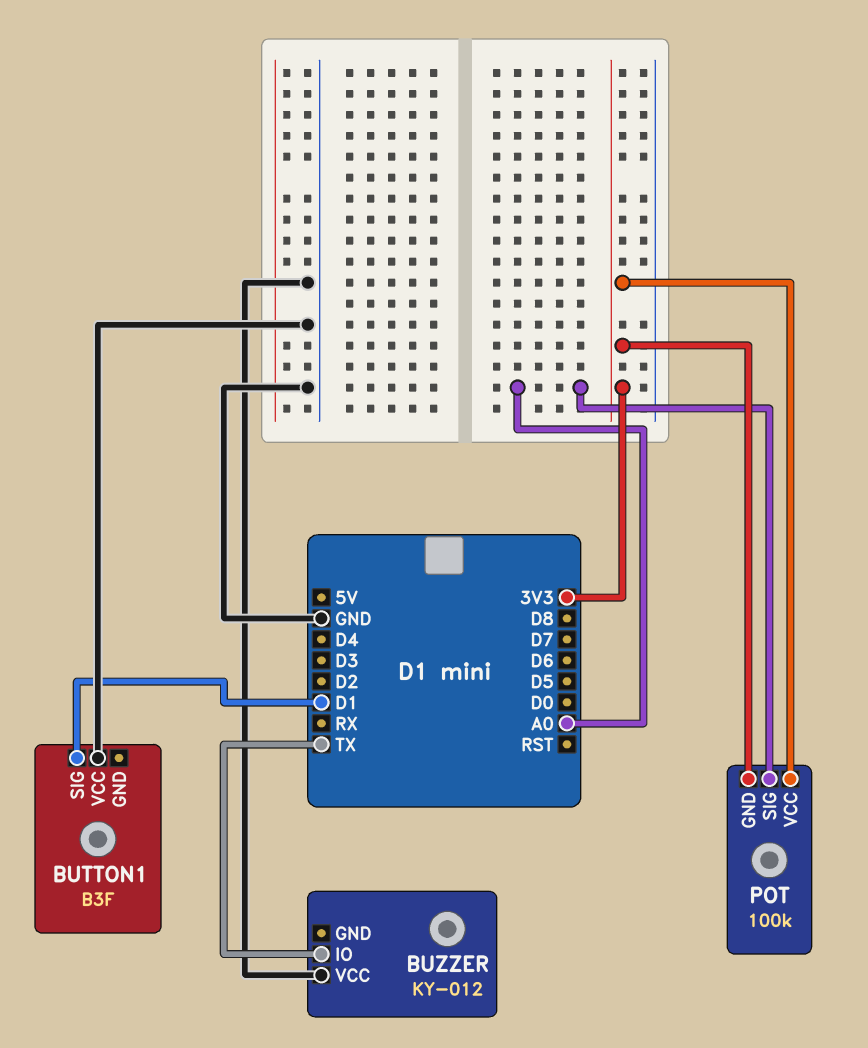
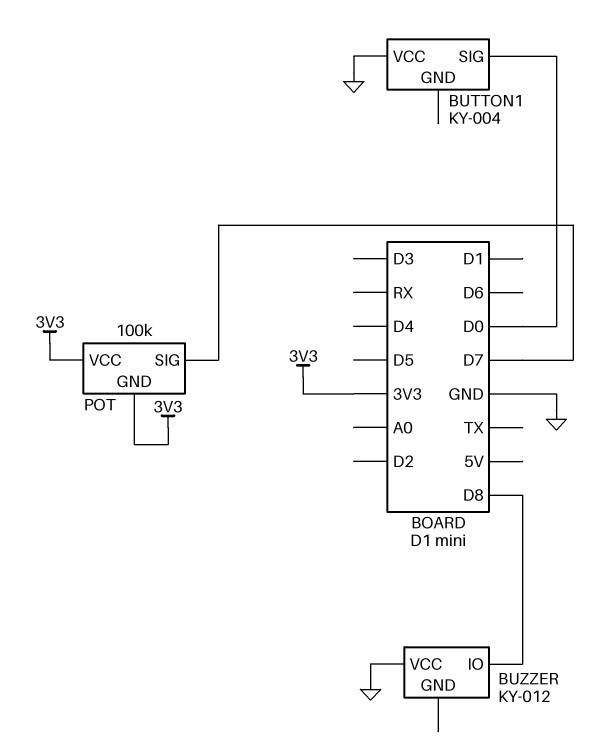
BUTTON1: B3F -> KY-004
BUTTON1 pin SIG: D1 -> D0
BUZZER pin IO: TX -> D8
POT pin SIG: A0 -> D7

